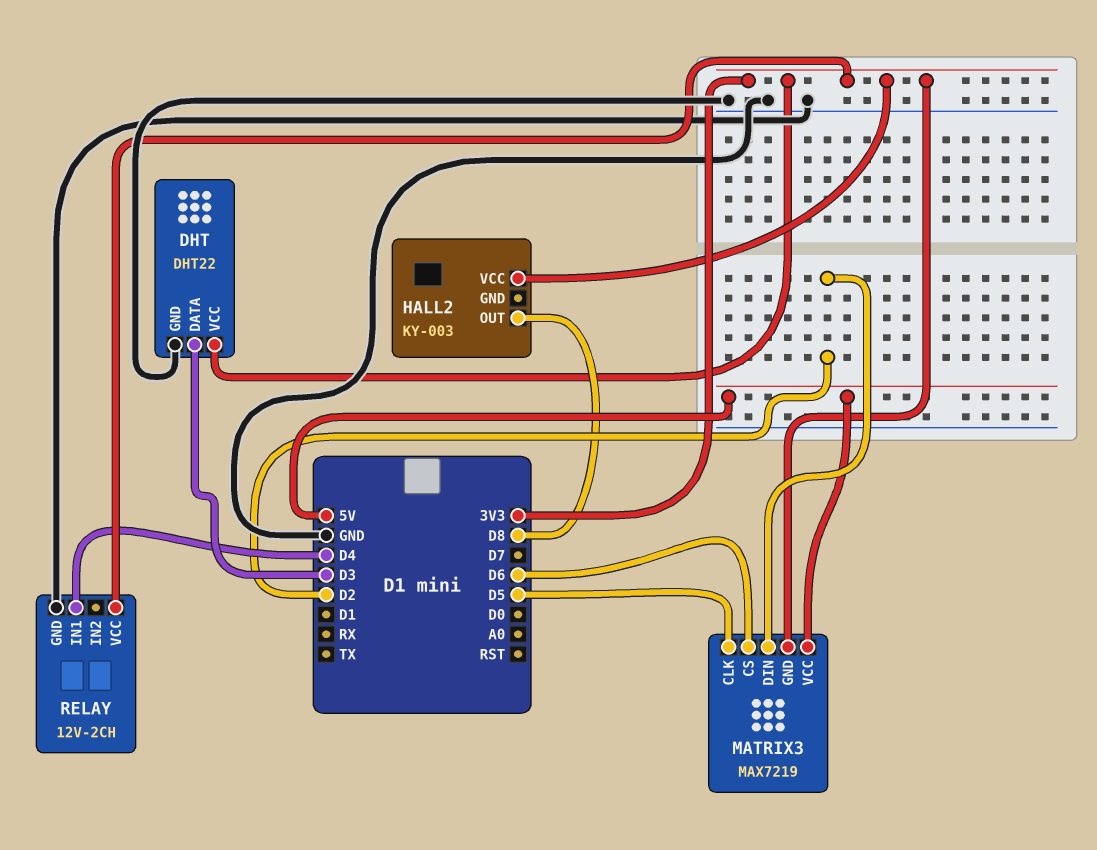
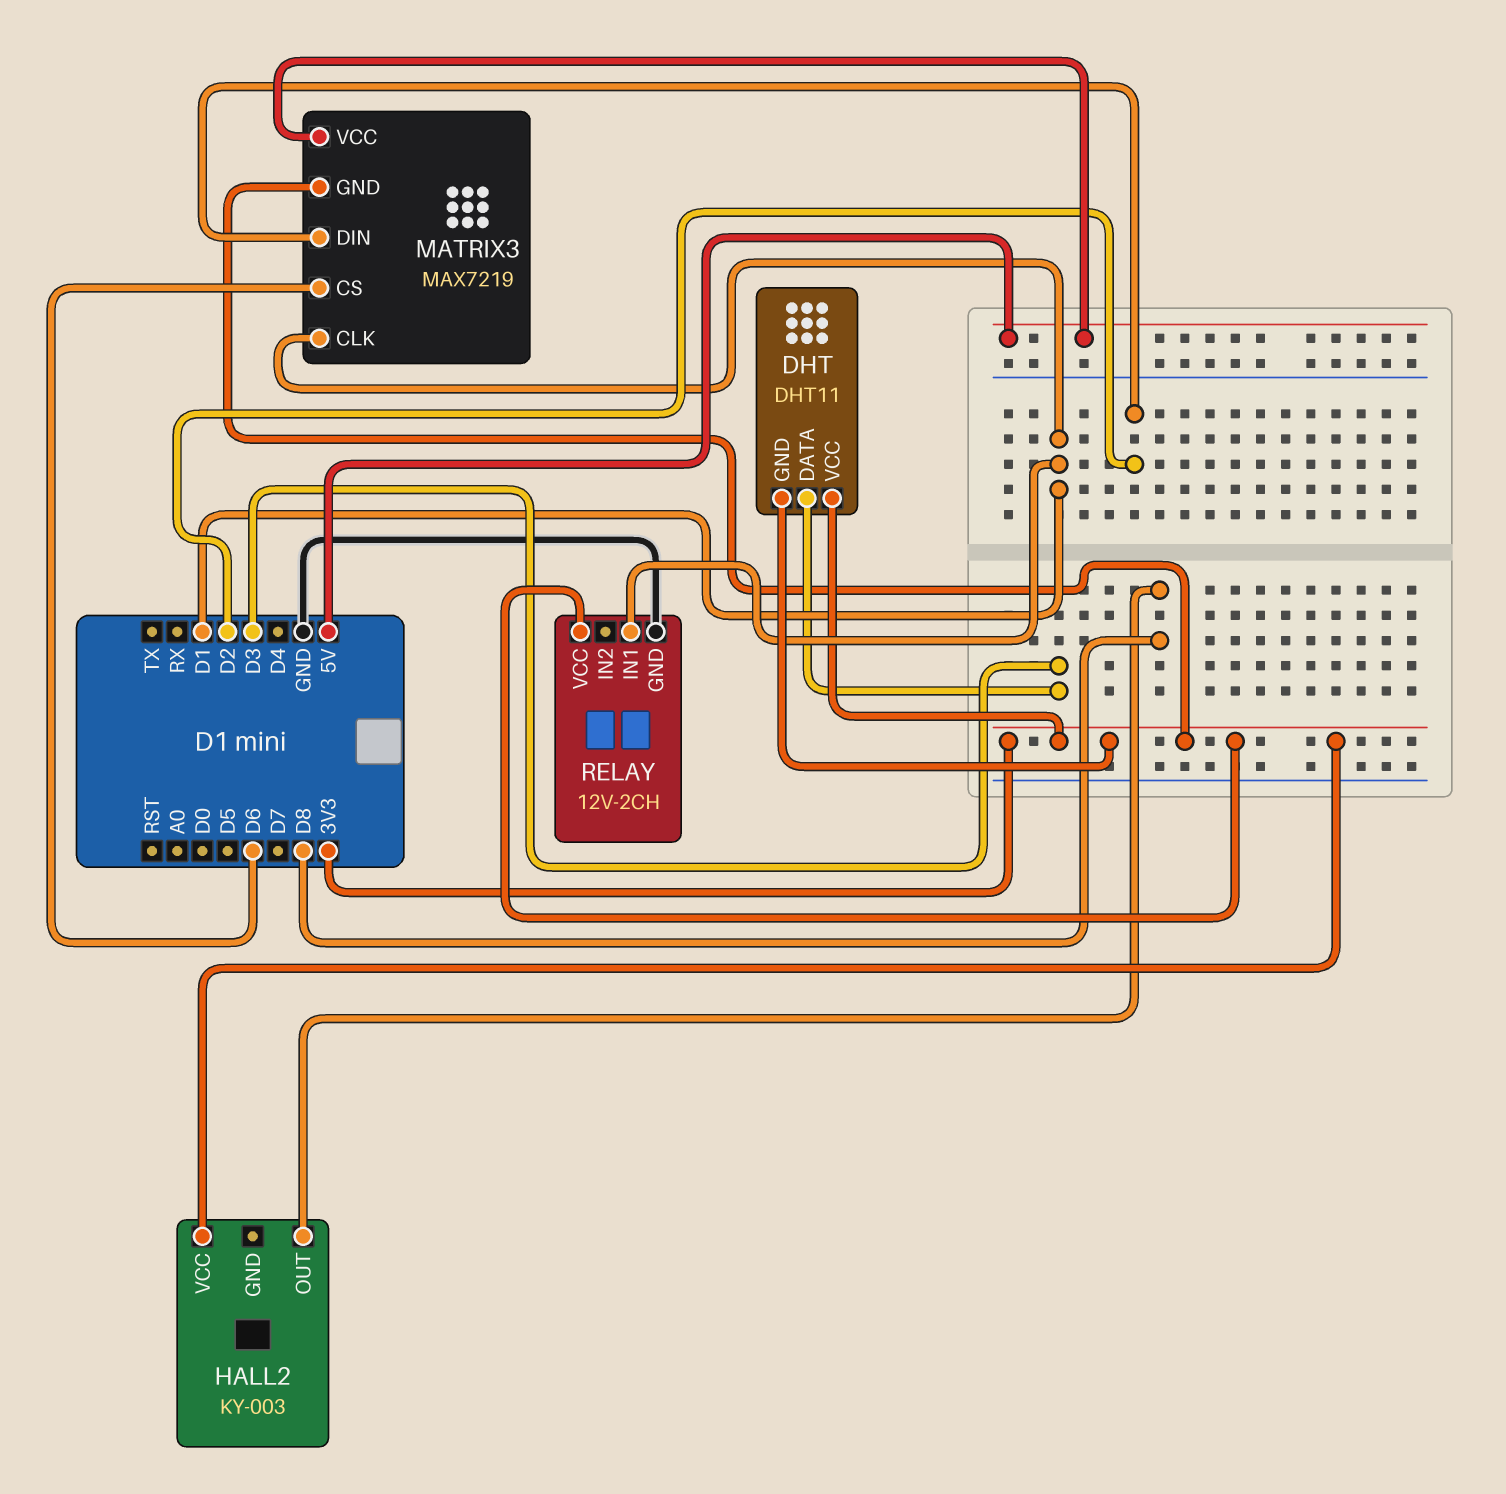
DHT: DHT22 -> DHT11
DHT pin GND: GND -> 3V3
MATRIX3 pin CLK: D5 -> D1
RELAY pin IN1: D4 -> D1

